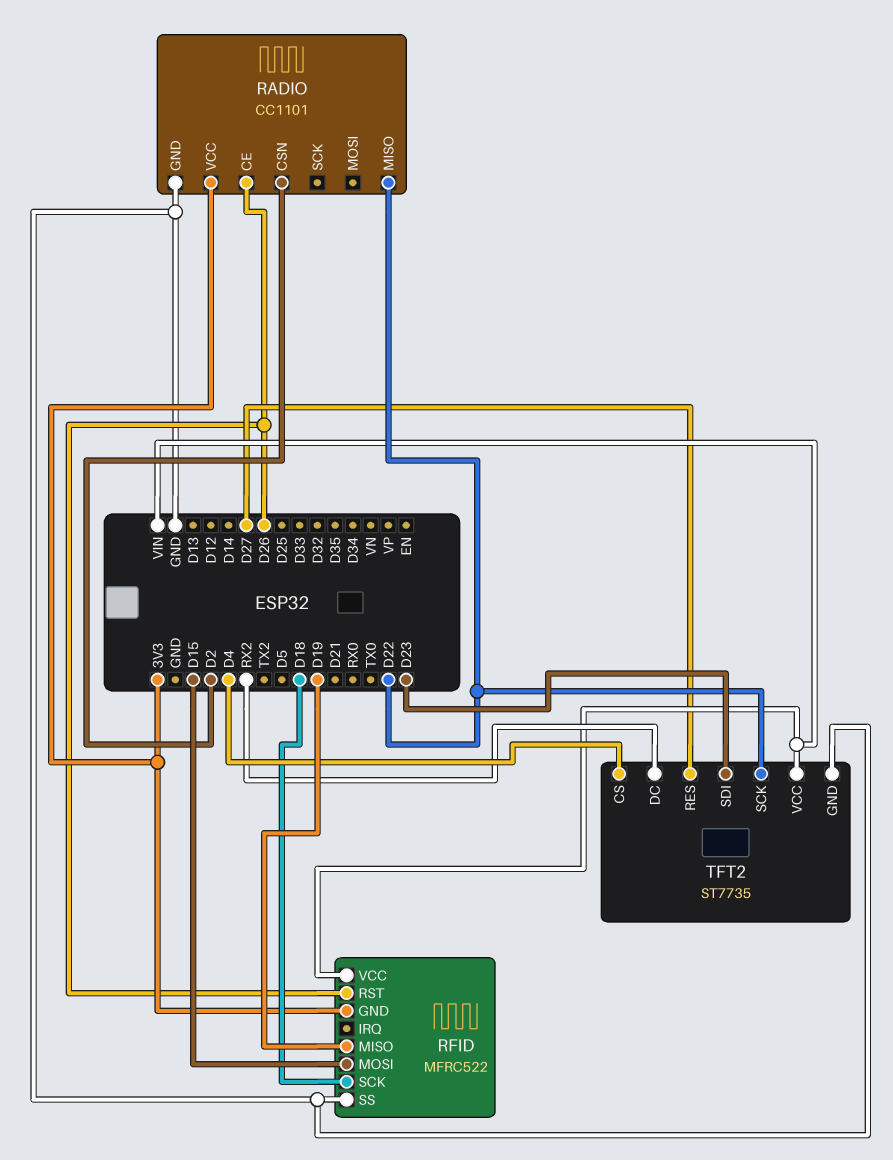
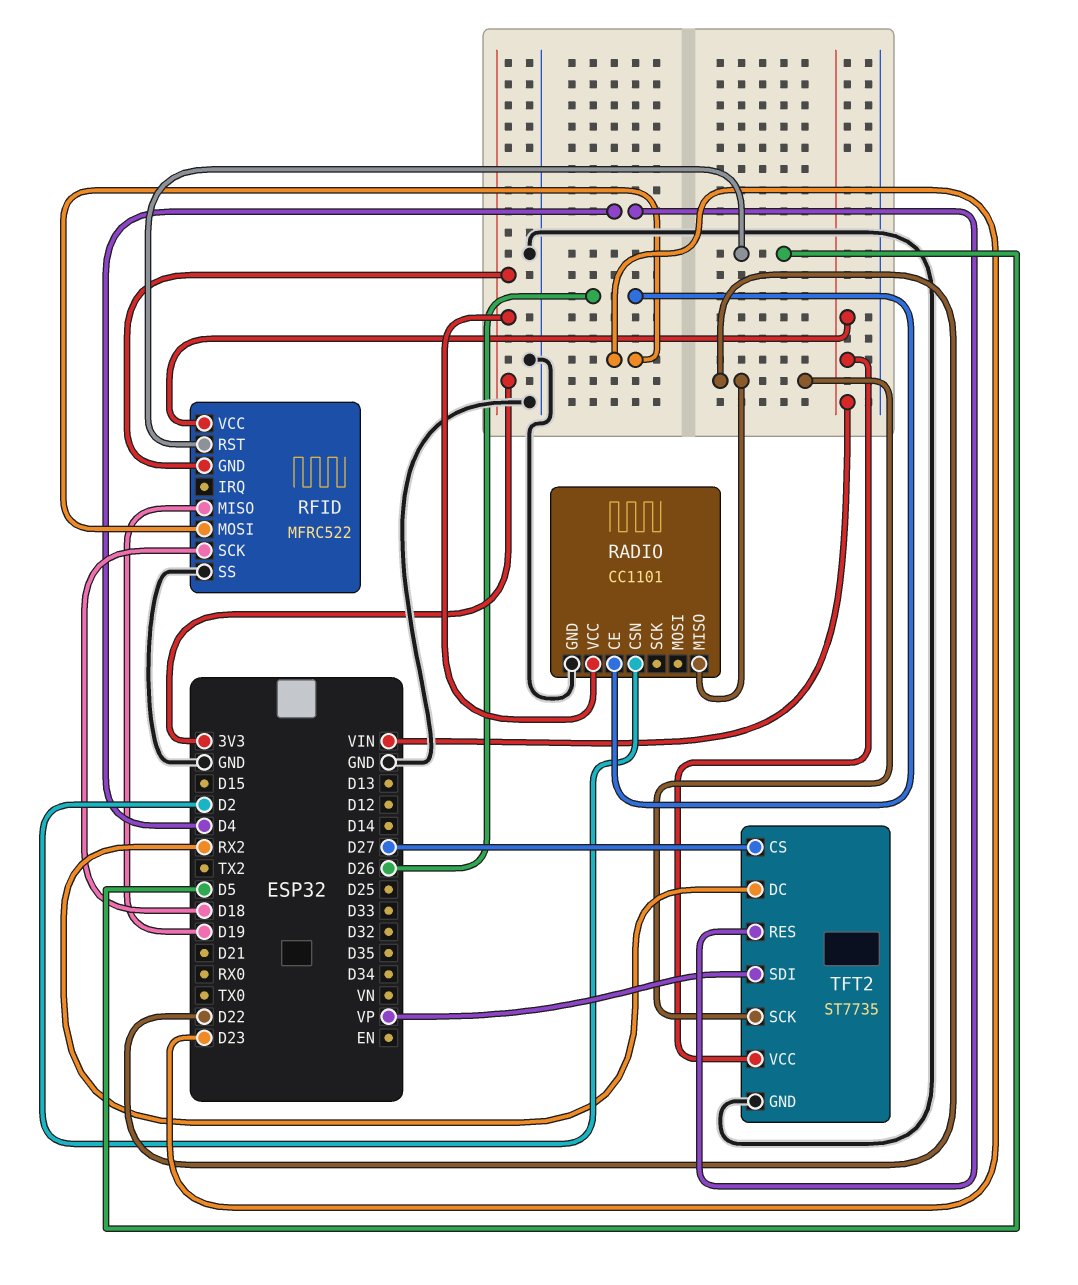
RFID pin MOSI: D15 -> D23
RFID pin RST: D26 -> D5
TFT2 pin CS: D4 -> D27
TFT2 pin RES: D27 -> D4
TFT2 pin SDI: D23 -> VP

